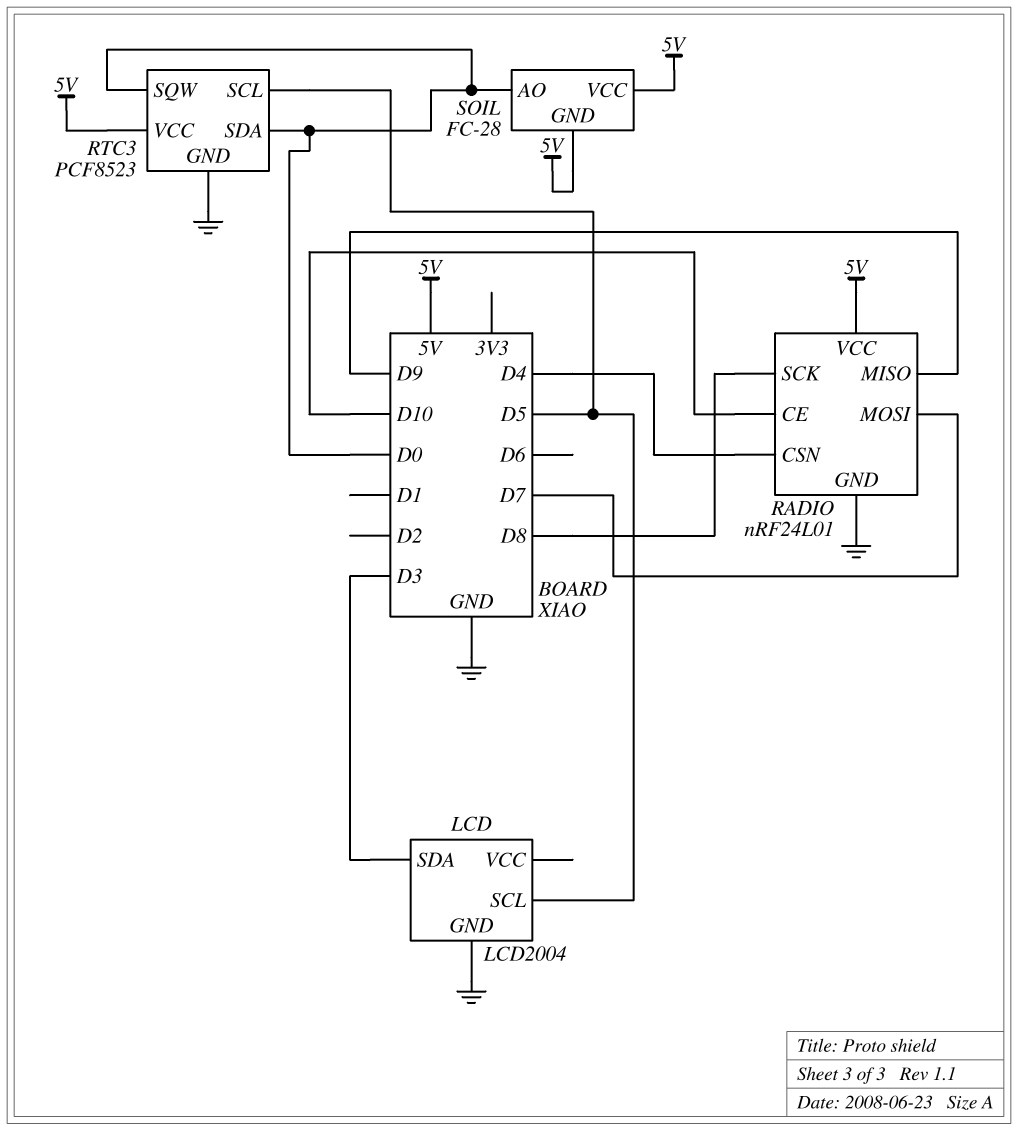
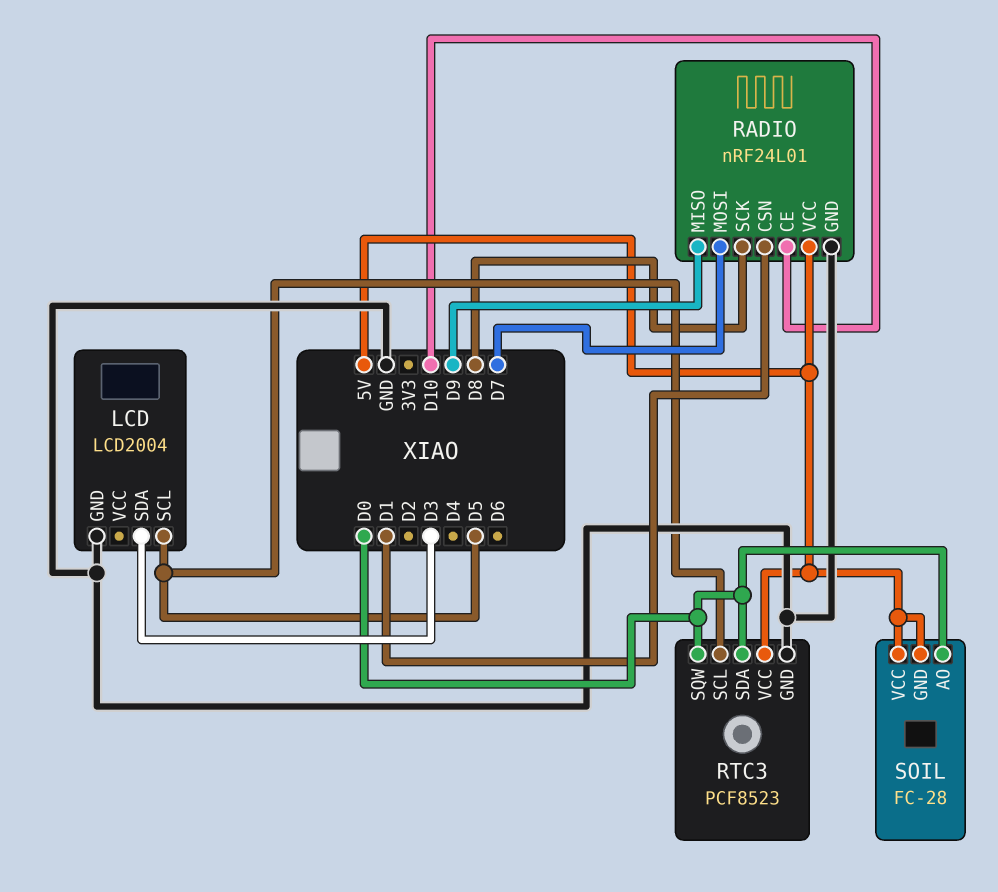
RADIO pin CSN: D4 -> D1

